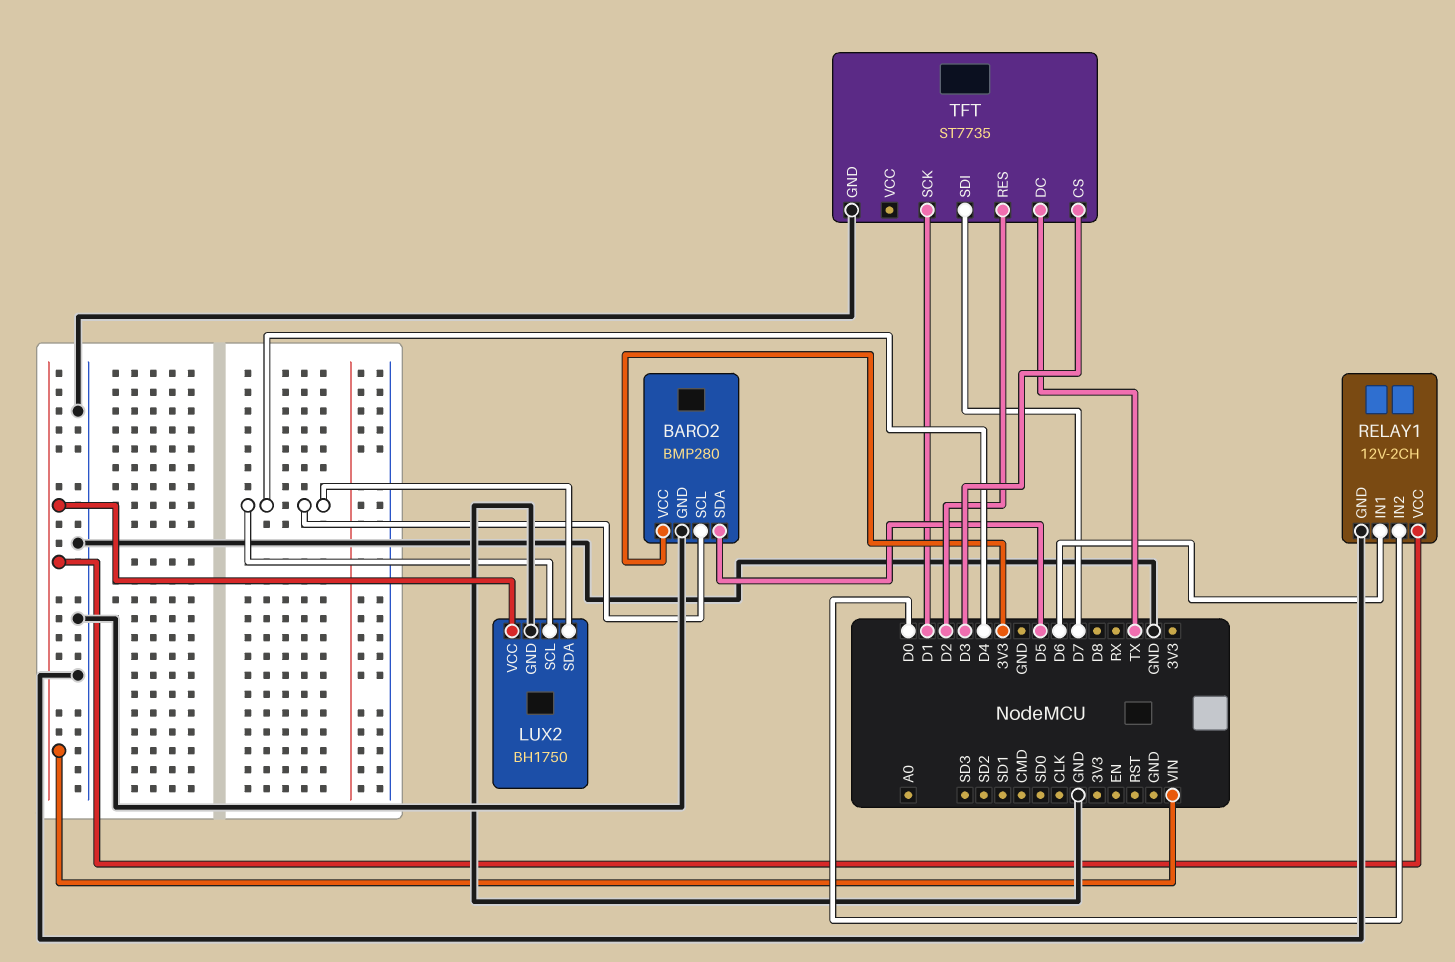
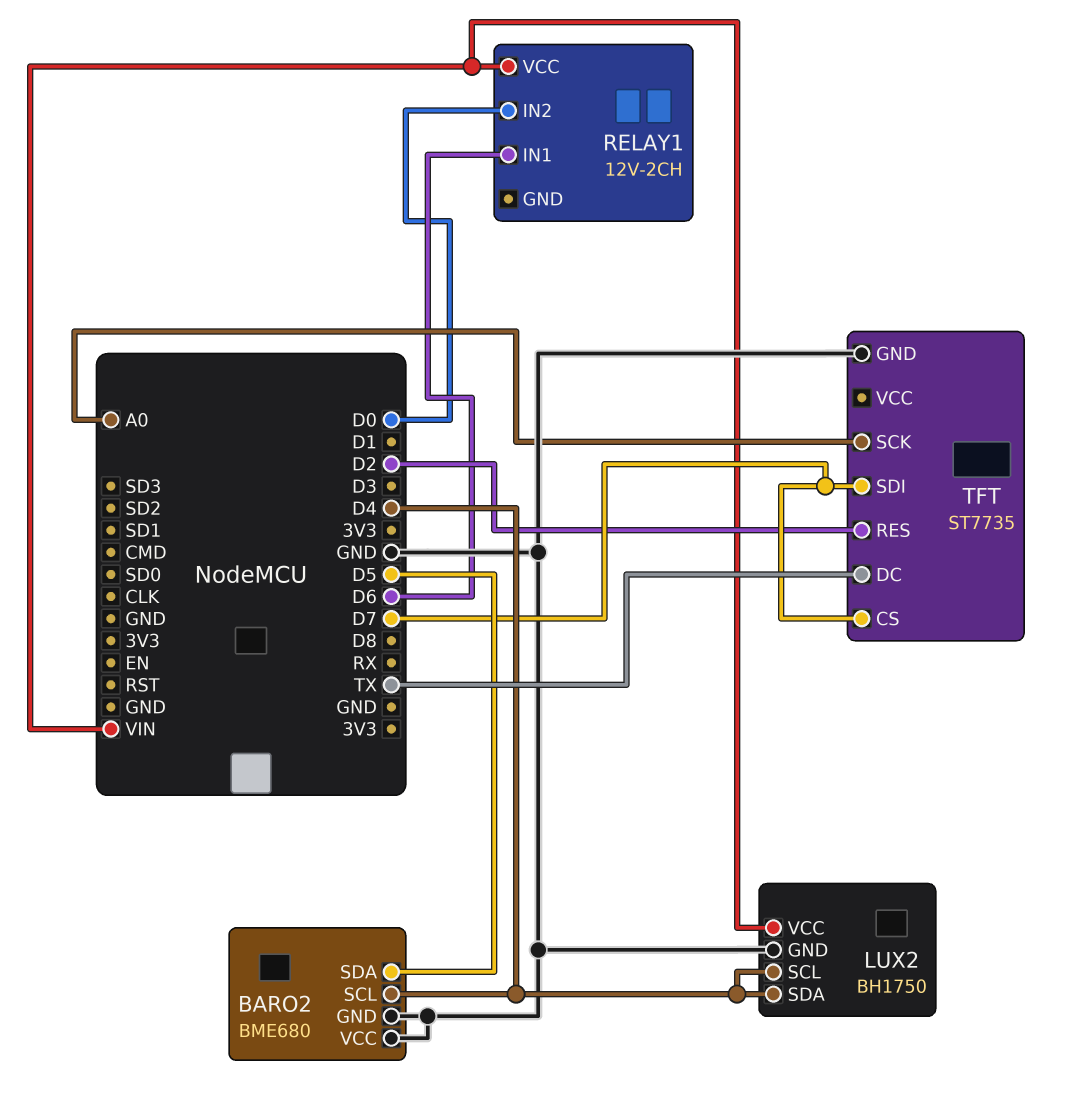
BARO2: BMP280 -> BME680
BARO2 pin VCC: 3V3 -> GND
RELAY1 pin GND: GND -> none
TFT pin CS: D3 -> D7
TFT pin SCK: D1 -> A0

